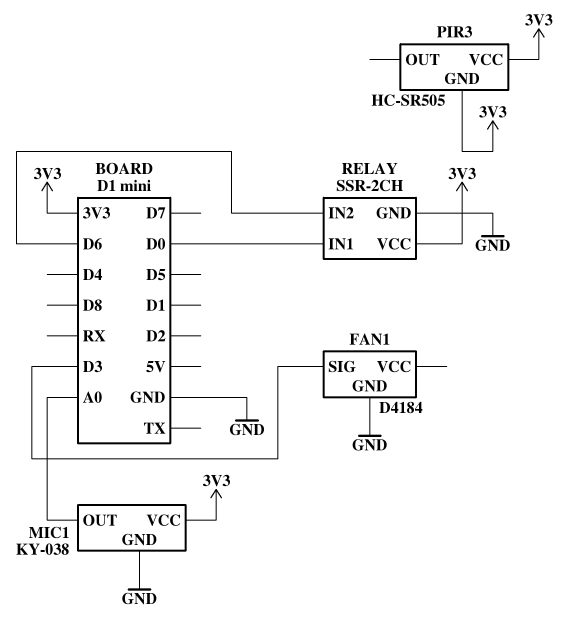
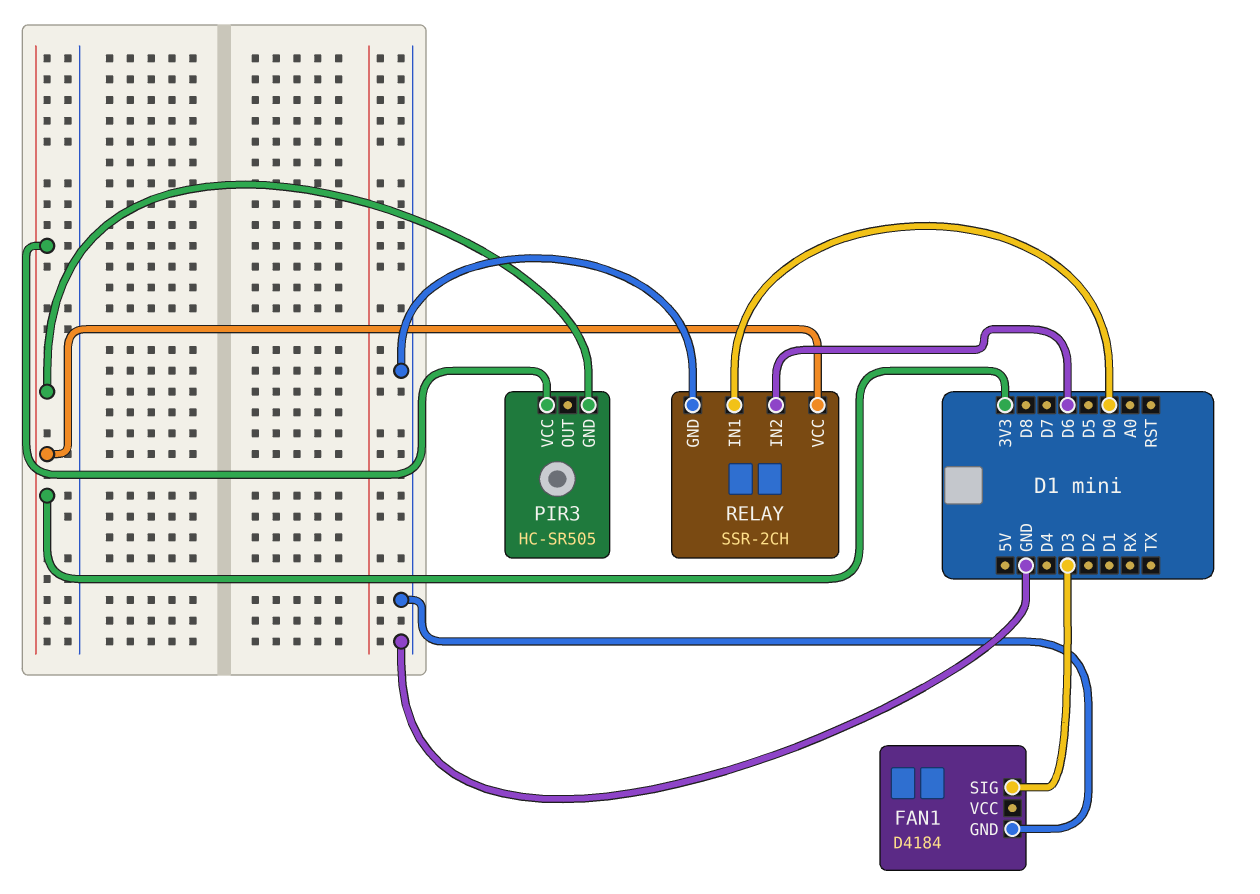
MIC1: KY-038 -> none
MIC1 pin GND: GND -> none
MIC1 pin OUT: A0 -> none
MIC1 pin VCC: 3V3 -> none

